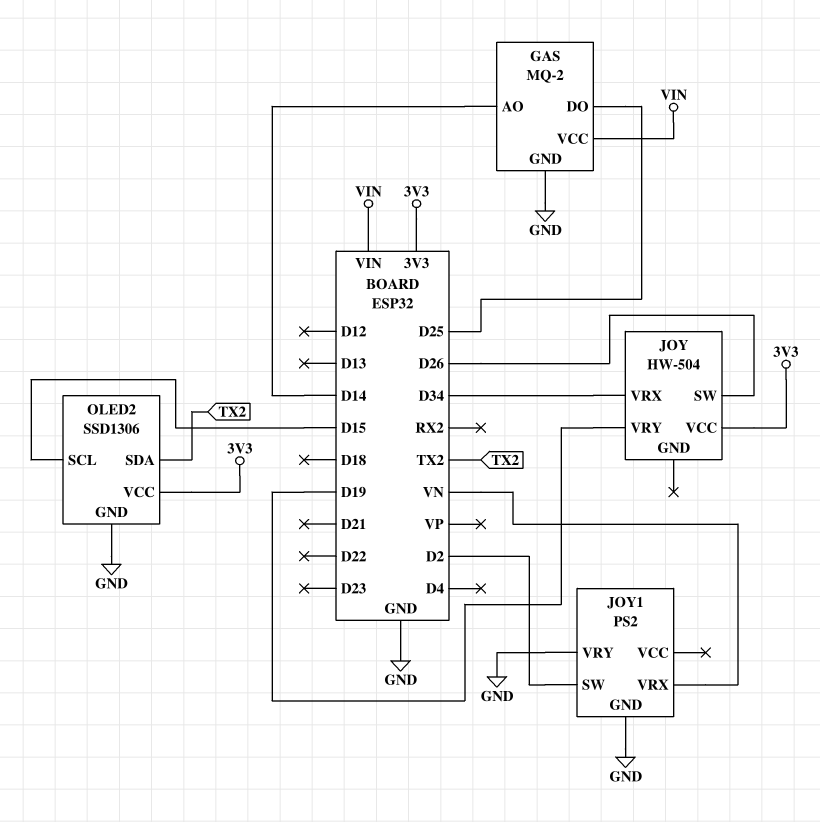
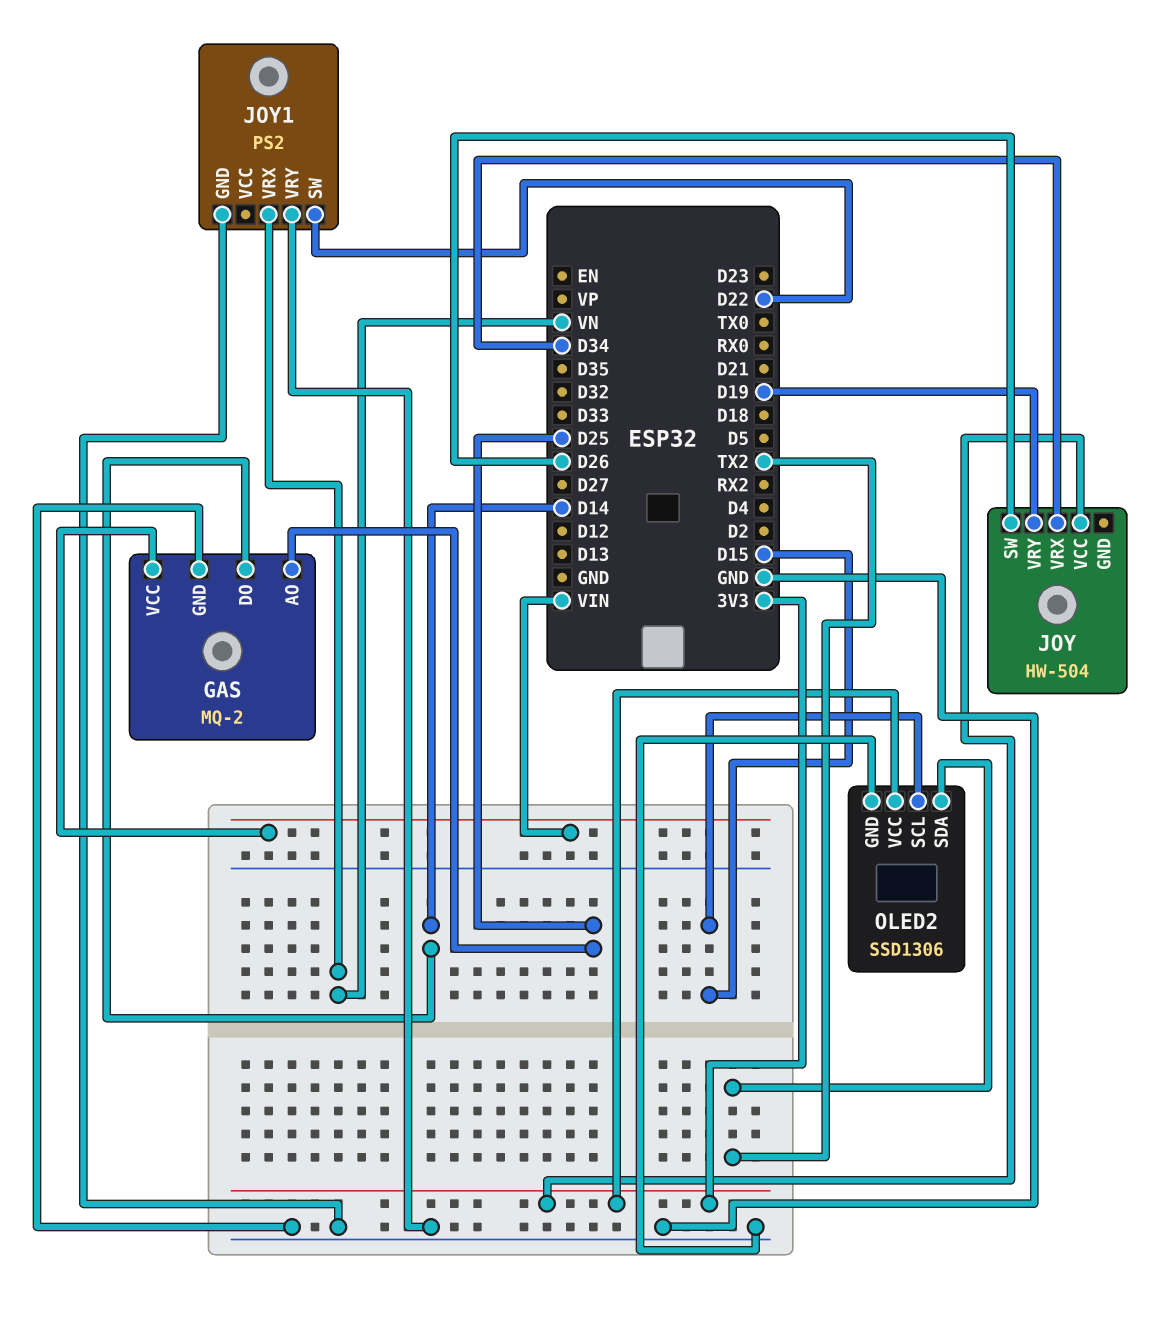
GAS pin AO: D14 -> D25
GAS pin DO: D25 -> D14
JOY1 pin SW: D2 -> D22

